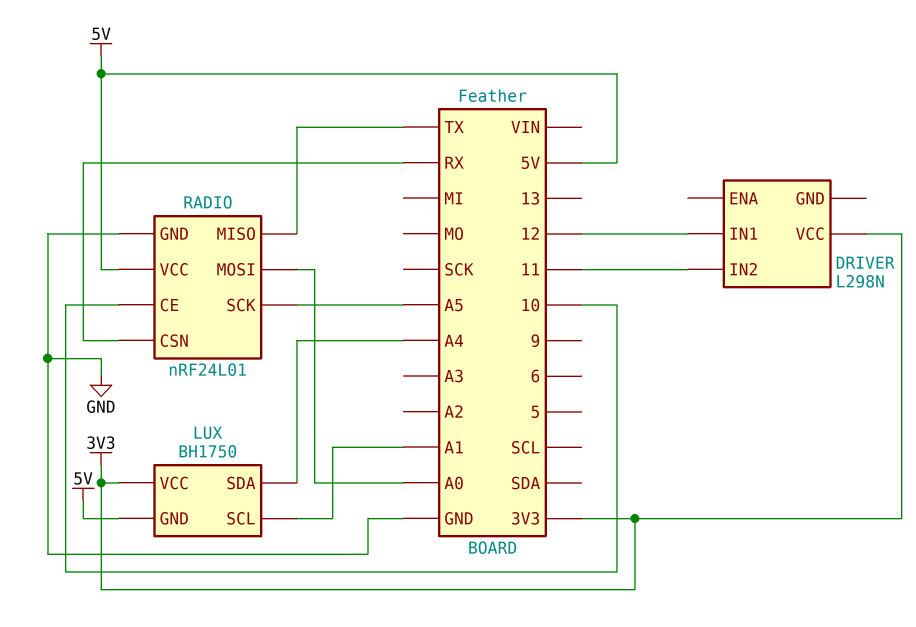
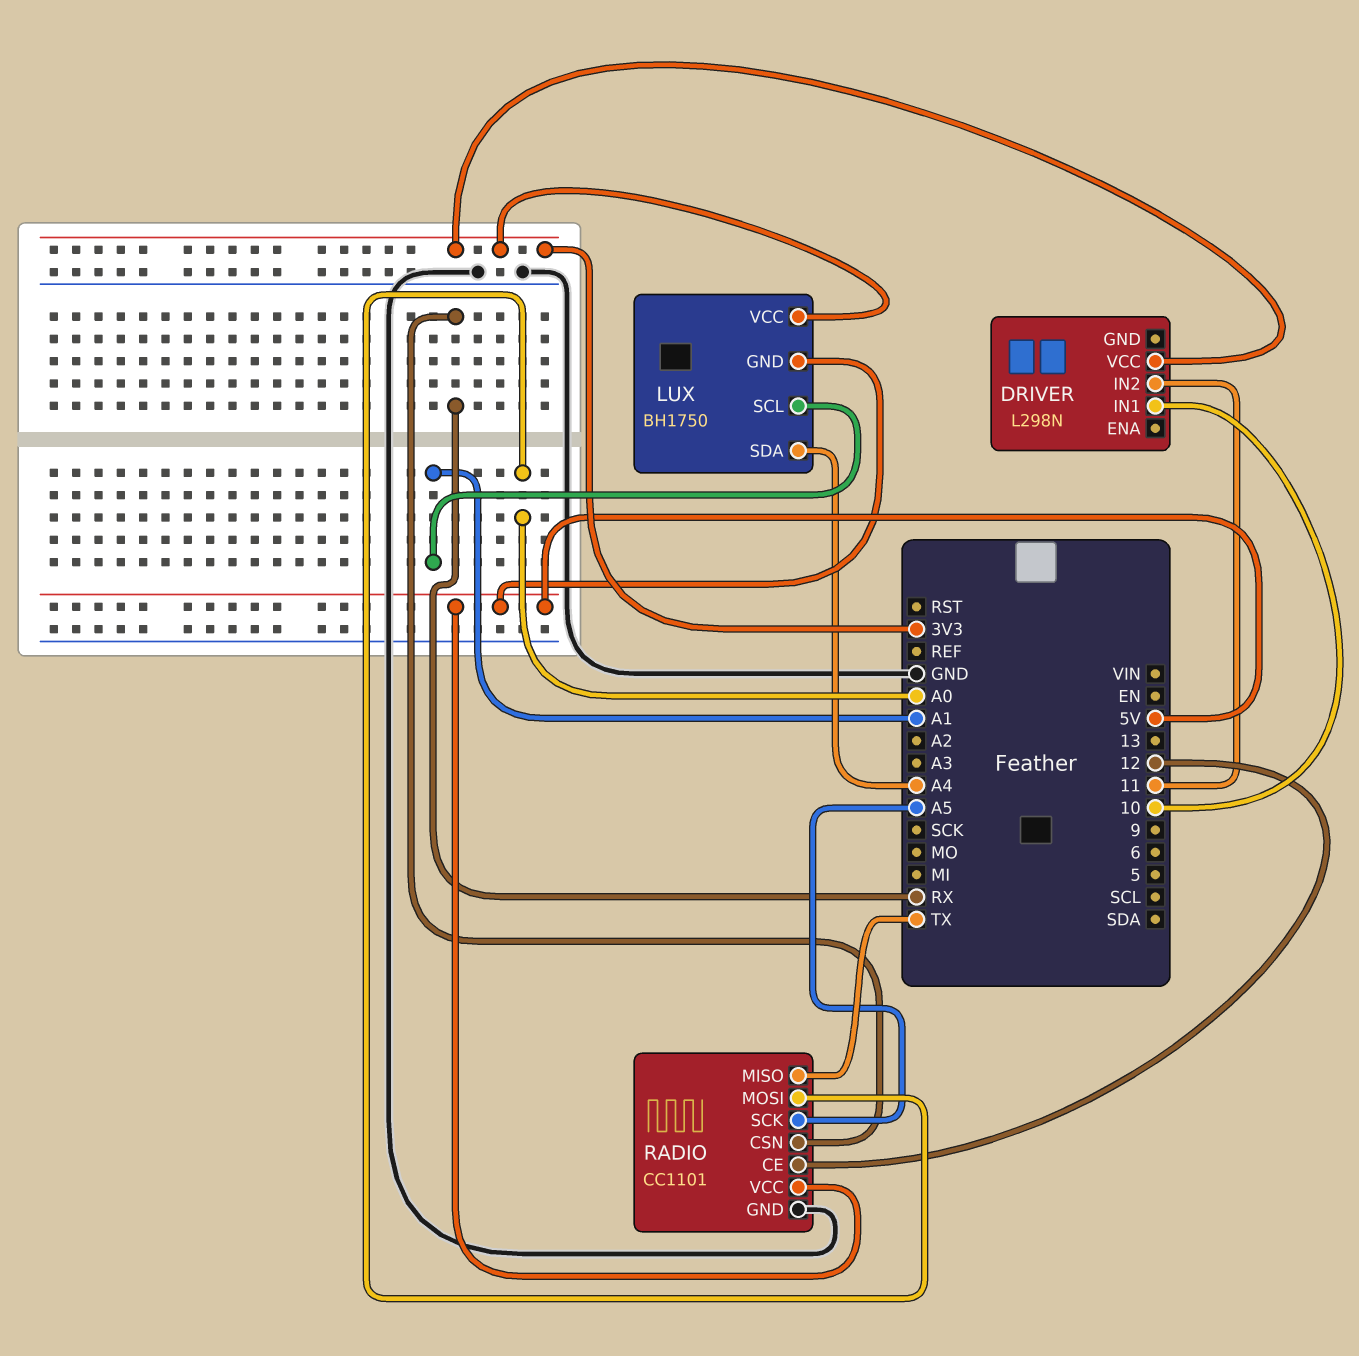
DRIVER pin IN1: 12 -> 10
RADIO: nRF24L01 -> CC1101
RADIO pin CE: 10 -> 12

